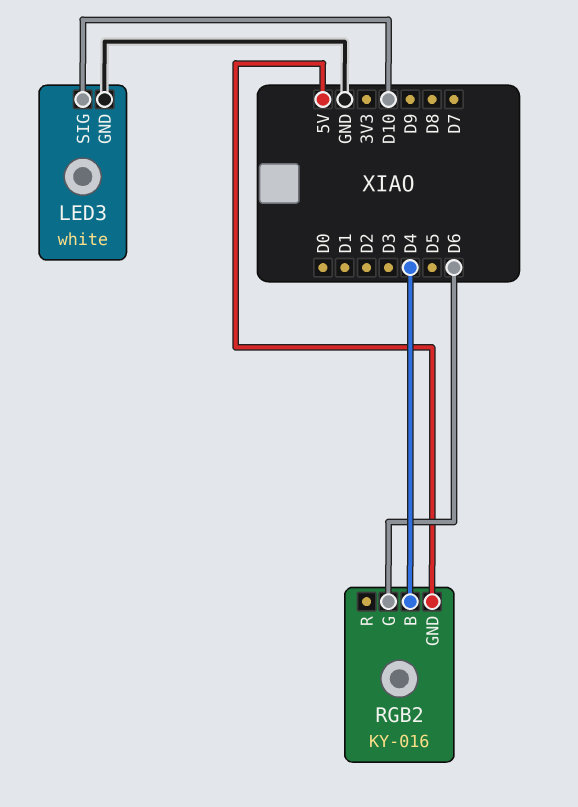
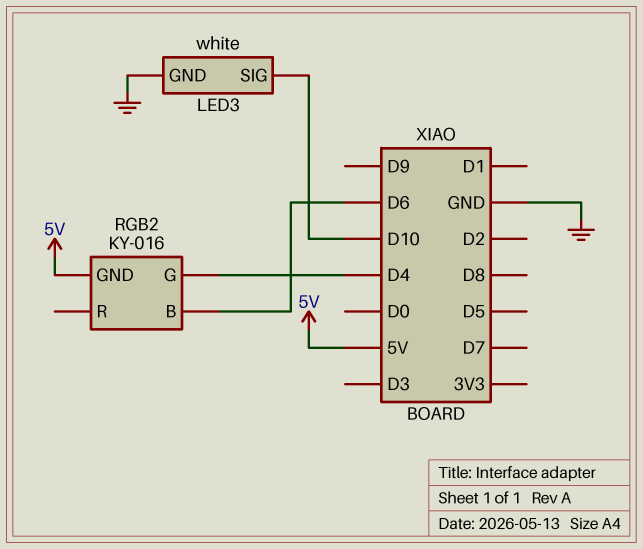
RGB2 pin B: D4 -> D6
RGB2 pin G: D6 -> D4

